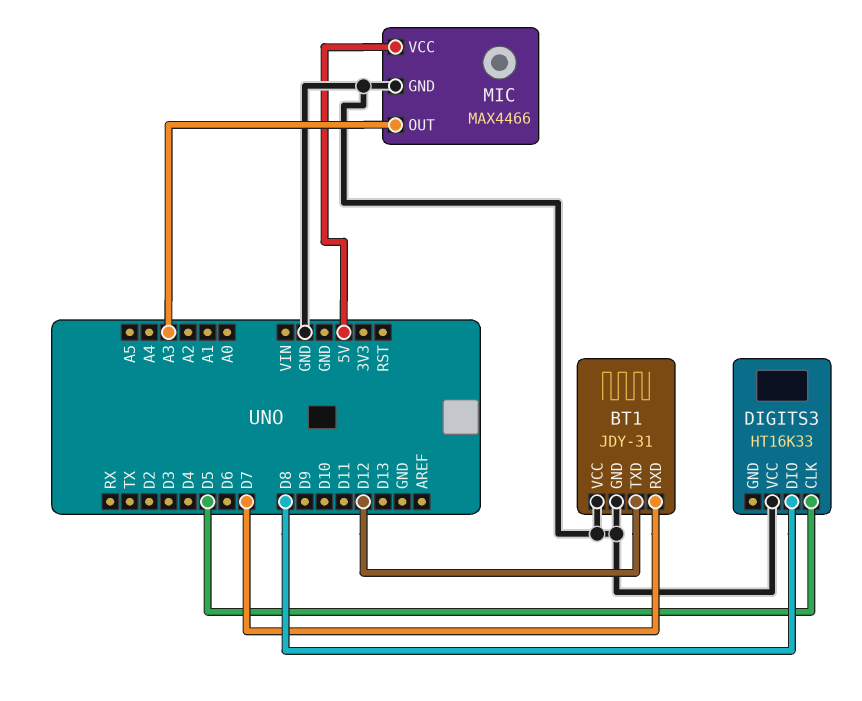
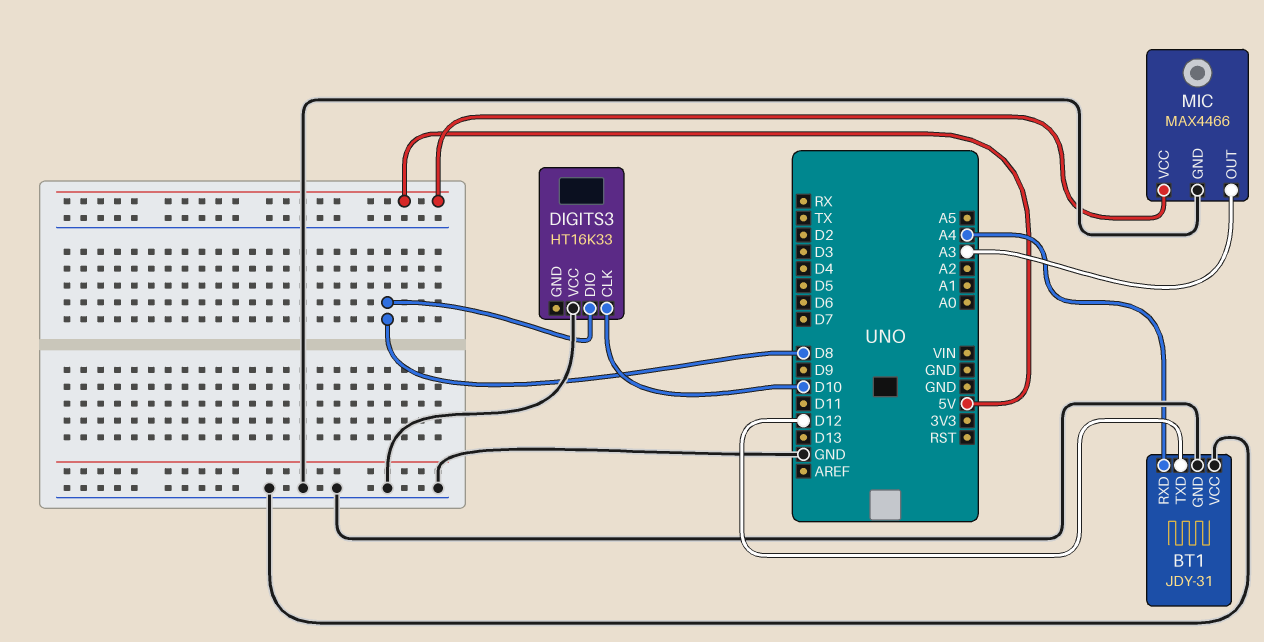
BT1 pin RXD: D7 -> A4
DIGITS3 pin CLK: D5 -> D10

